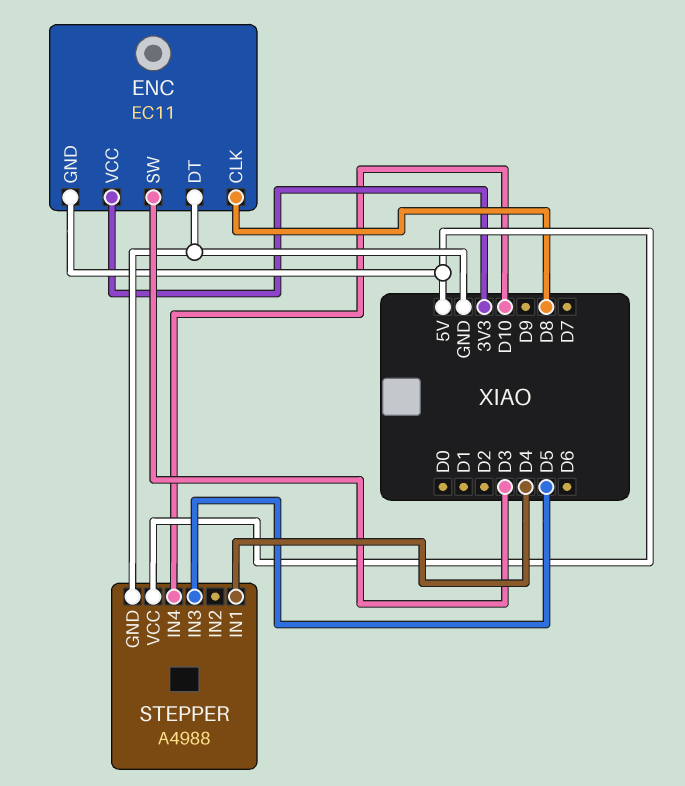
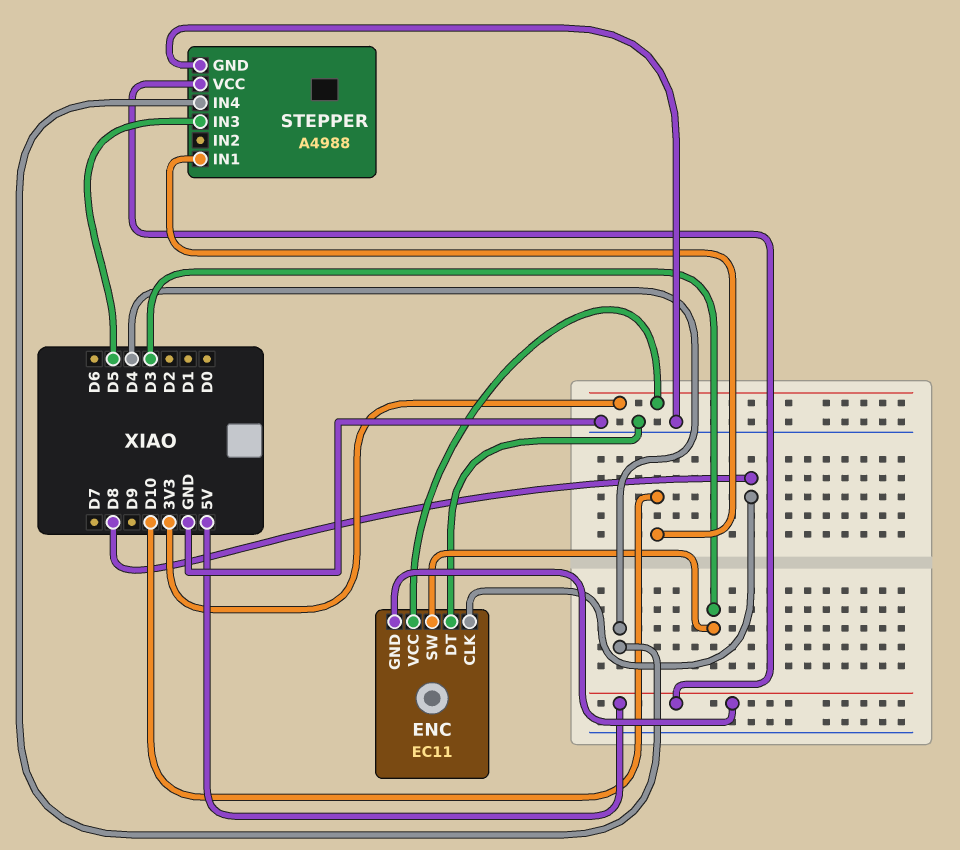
STEPPER pin IN1: D4 -> D10
STEPPER pin IN4: D10 -> D4

